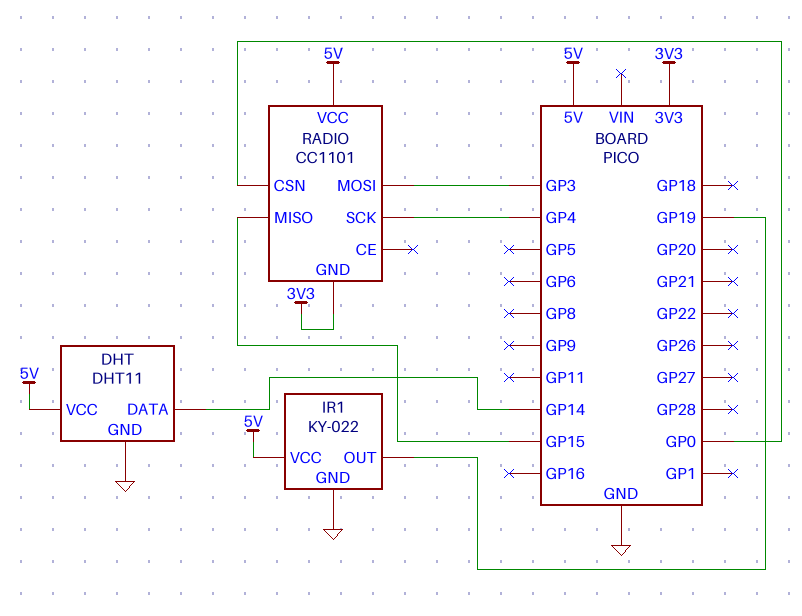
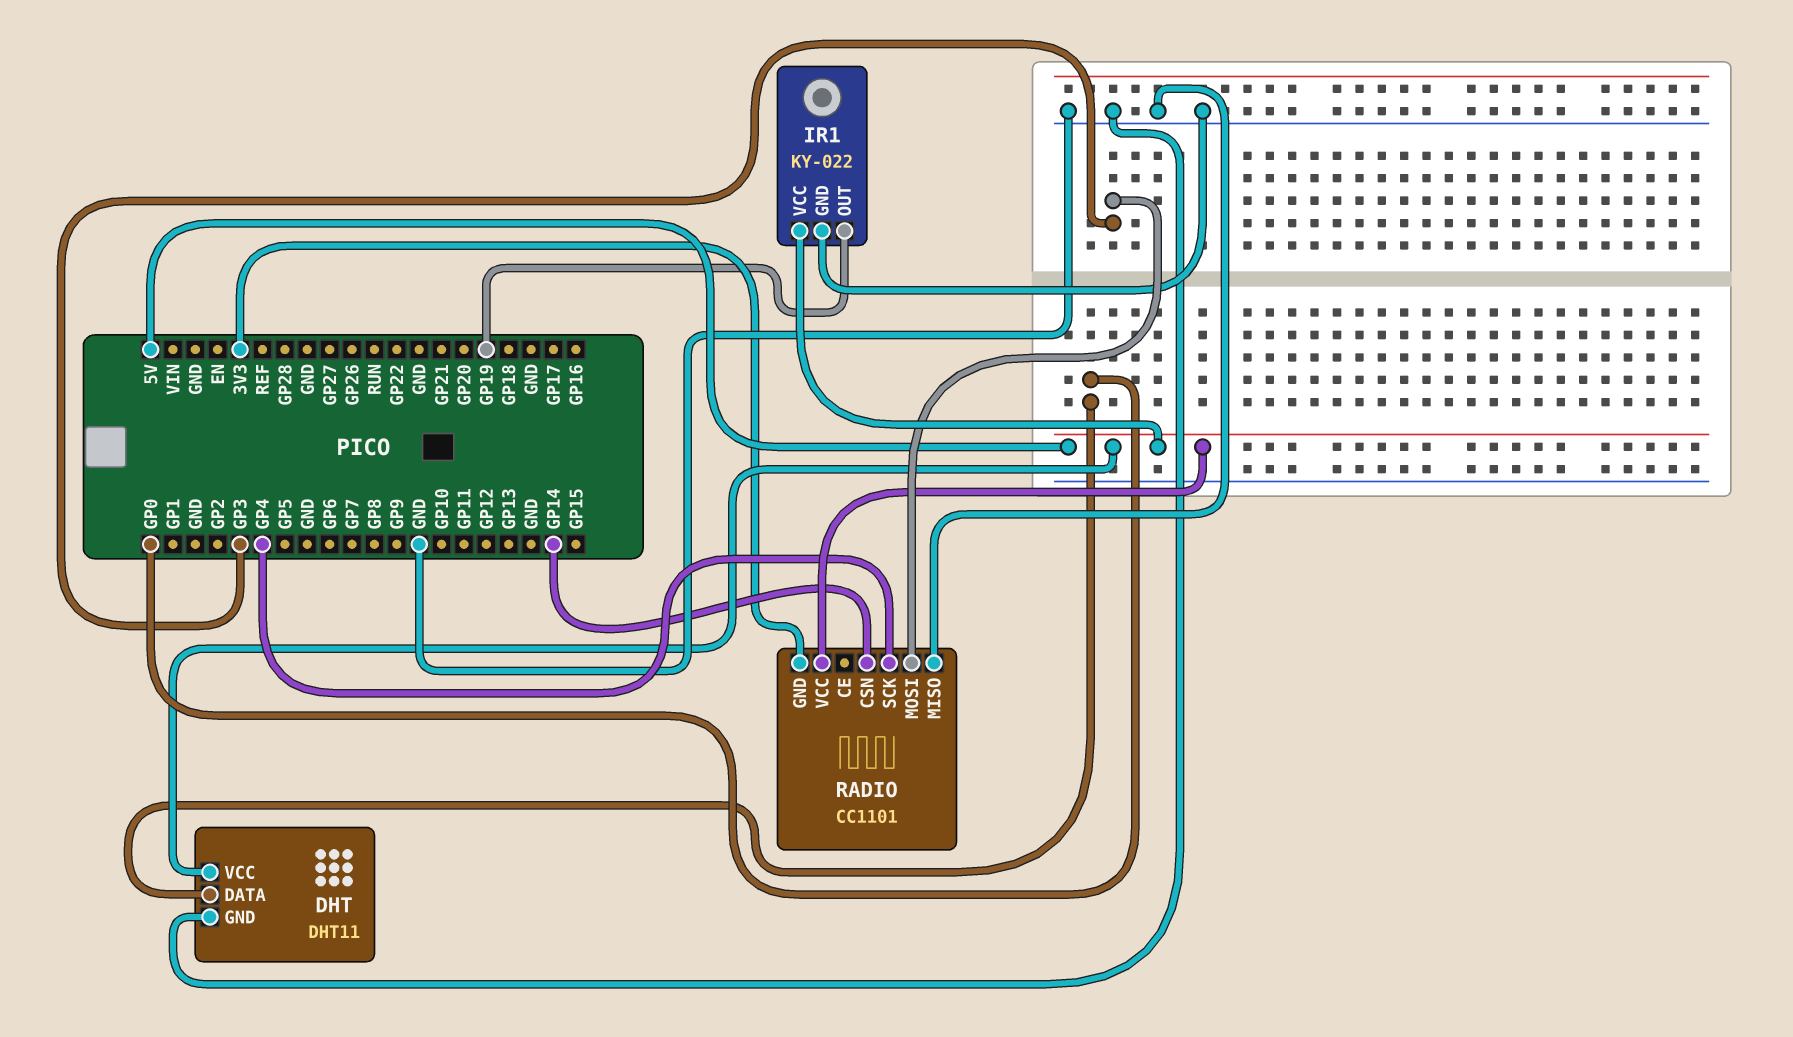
DHT pin DATA: GP14 -> GP0
RADIO pin CSN: GP0 -> GP14
RADIO pin MISO: GP15 -> GND

